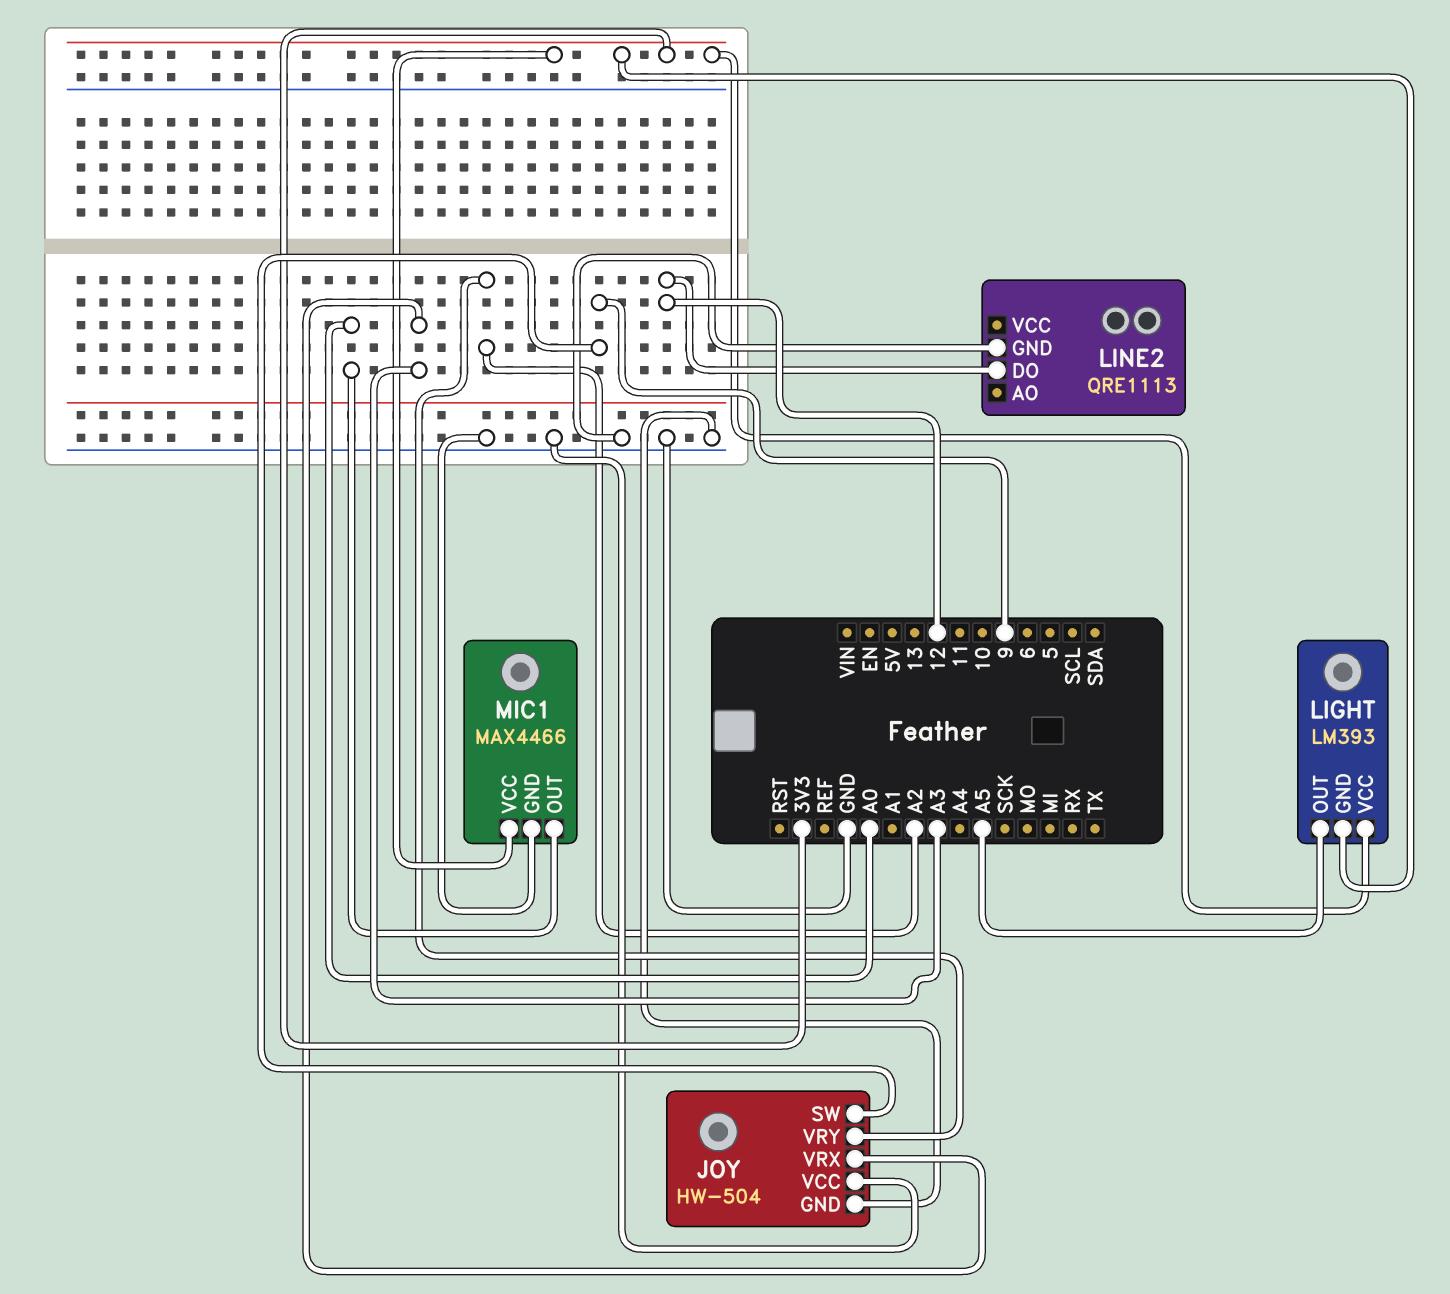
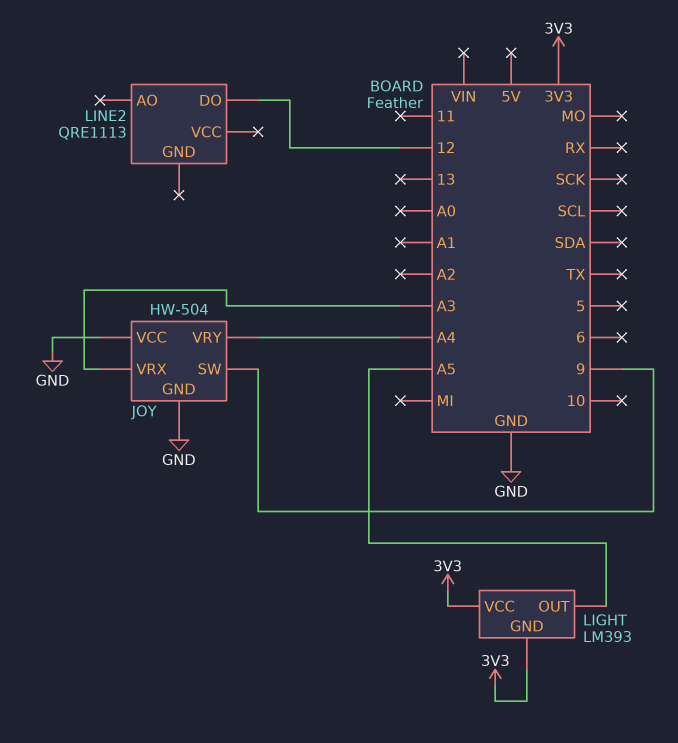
JOY pin VRY: A2 -> A4
LINE2 pin GND: GND -> none
MIC1: MAX4466 -> none
MIC1 pin GND: GND -> none
MIC1 pin OUT: A0 -> none
MIC1 pin VCC: 3V3 -> none

